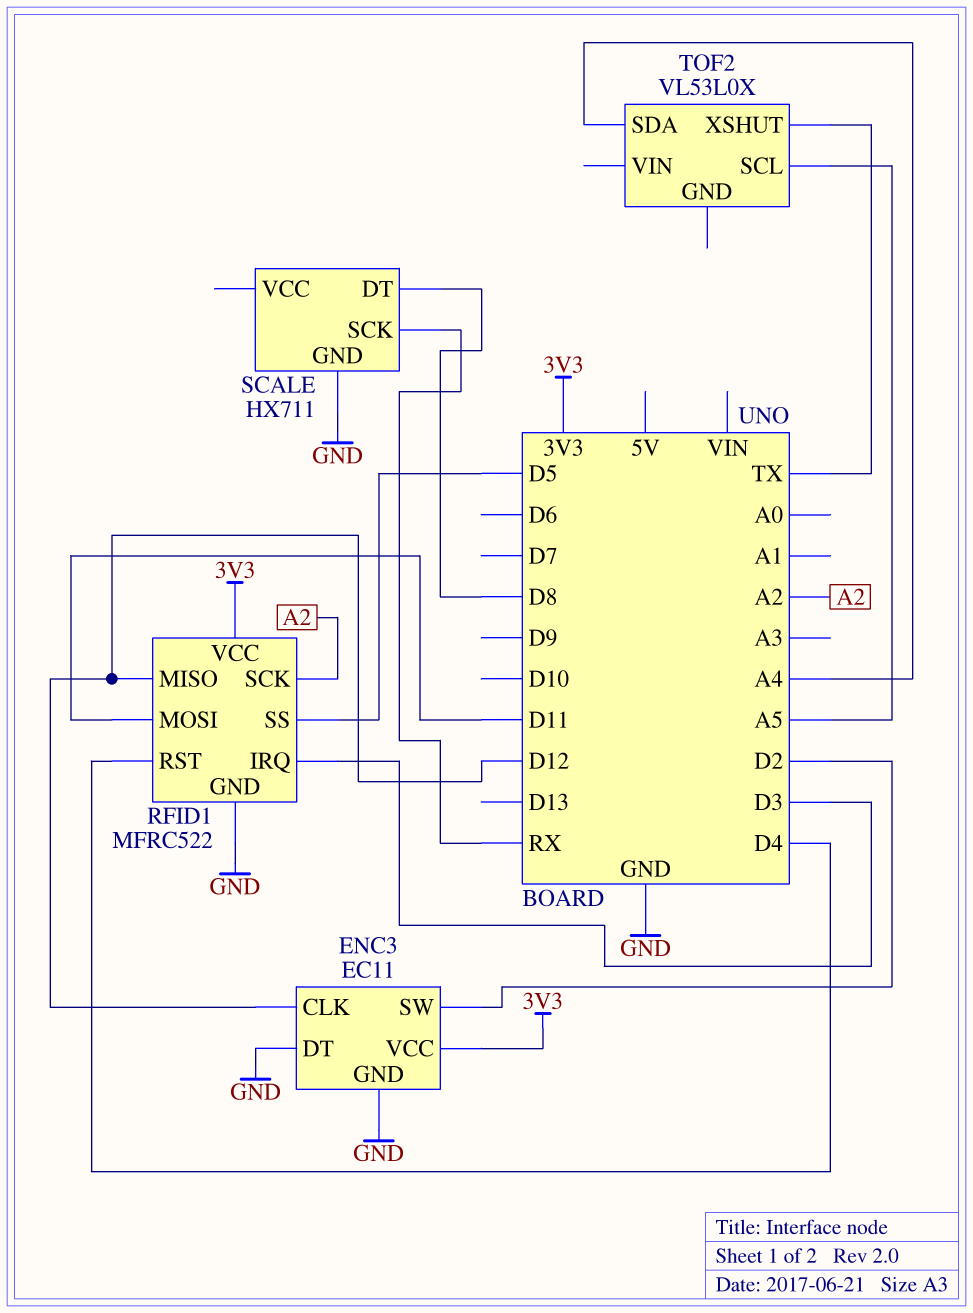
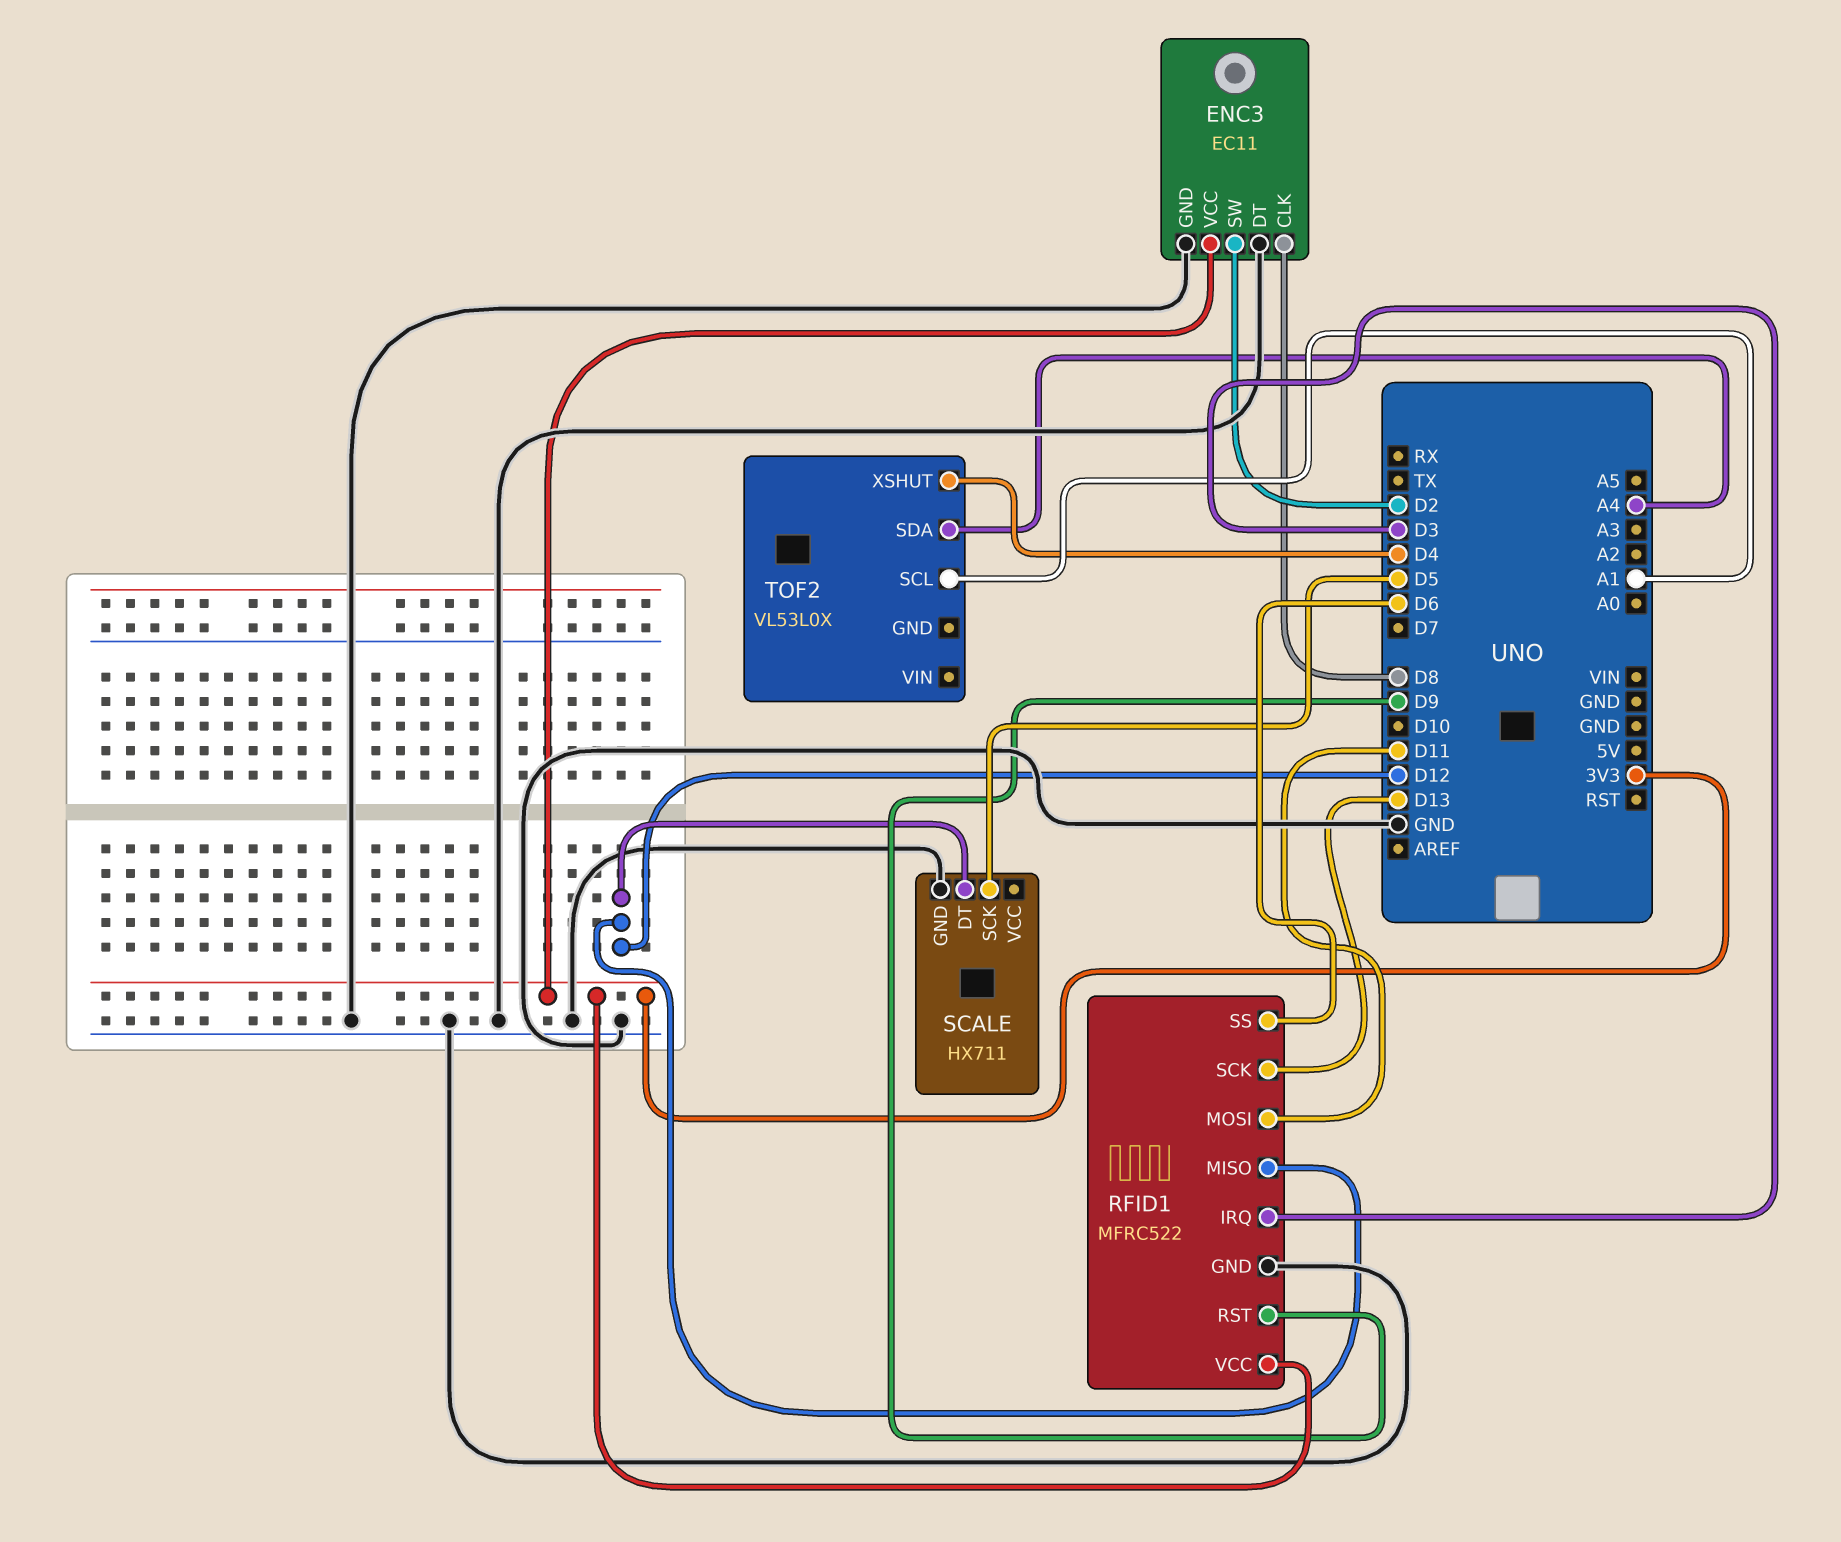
ENC3 pin CLK: D12 -> D8
RFID1 pin RST: D4 -> D9
RFID1 pin SCK: A2 -> D13
RFID1 pin SS: D5 -> D6
SCALE pin DT: D8 -> D12
SCALE pin SCK: RX -> D5
TOF2 pin SCL: A5 -> A1
TOF2 pin XSHUT: TX -> D4

